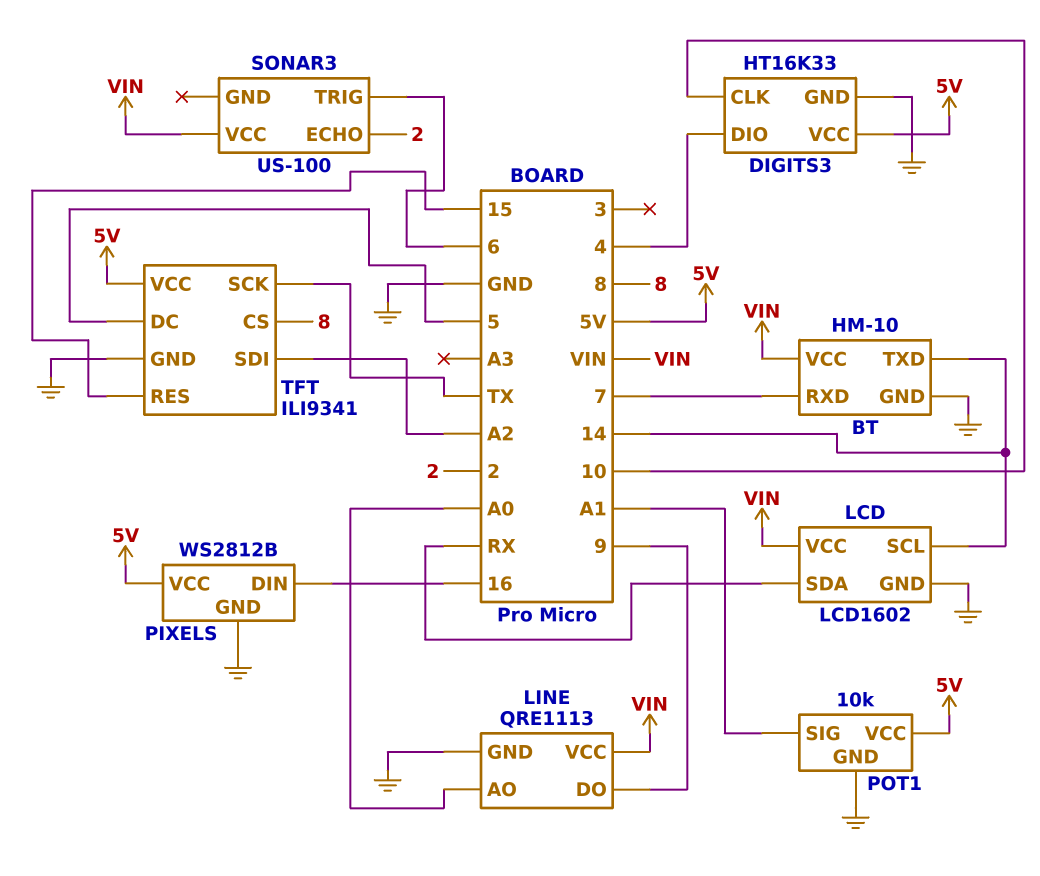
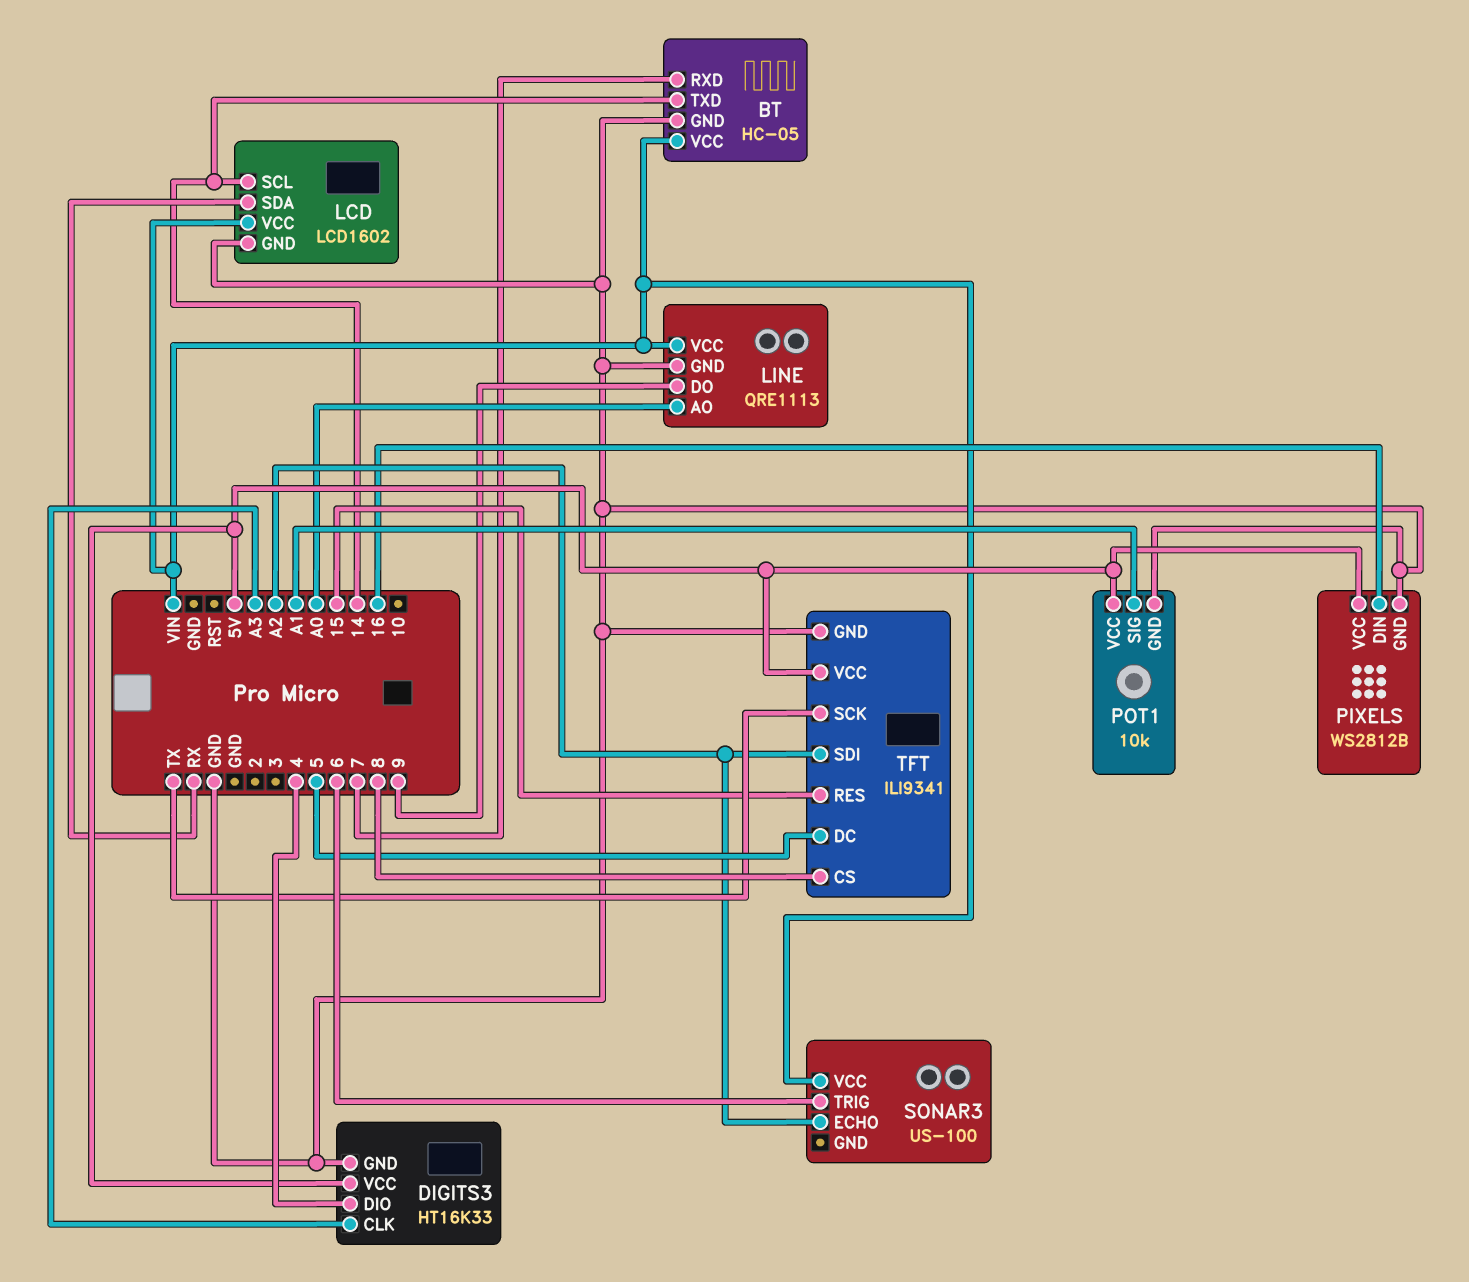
BT: HM-10 -> HC-05
DIGITS3 pin CLK: 10 -> A3
SONAR3 pin ECHO: 2 -> A2

